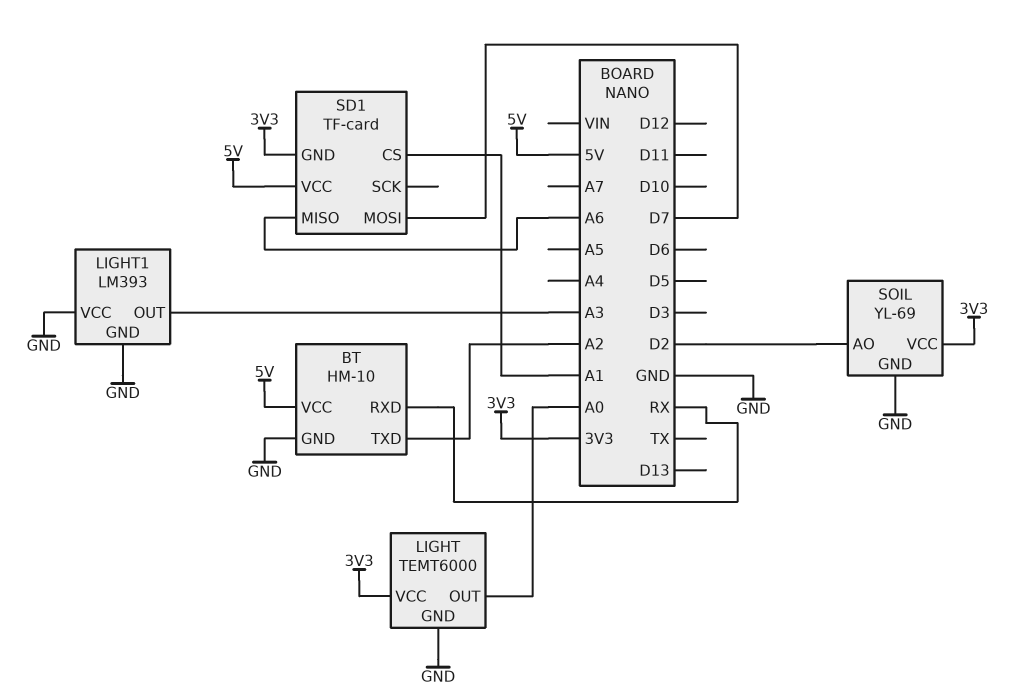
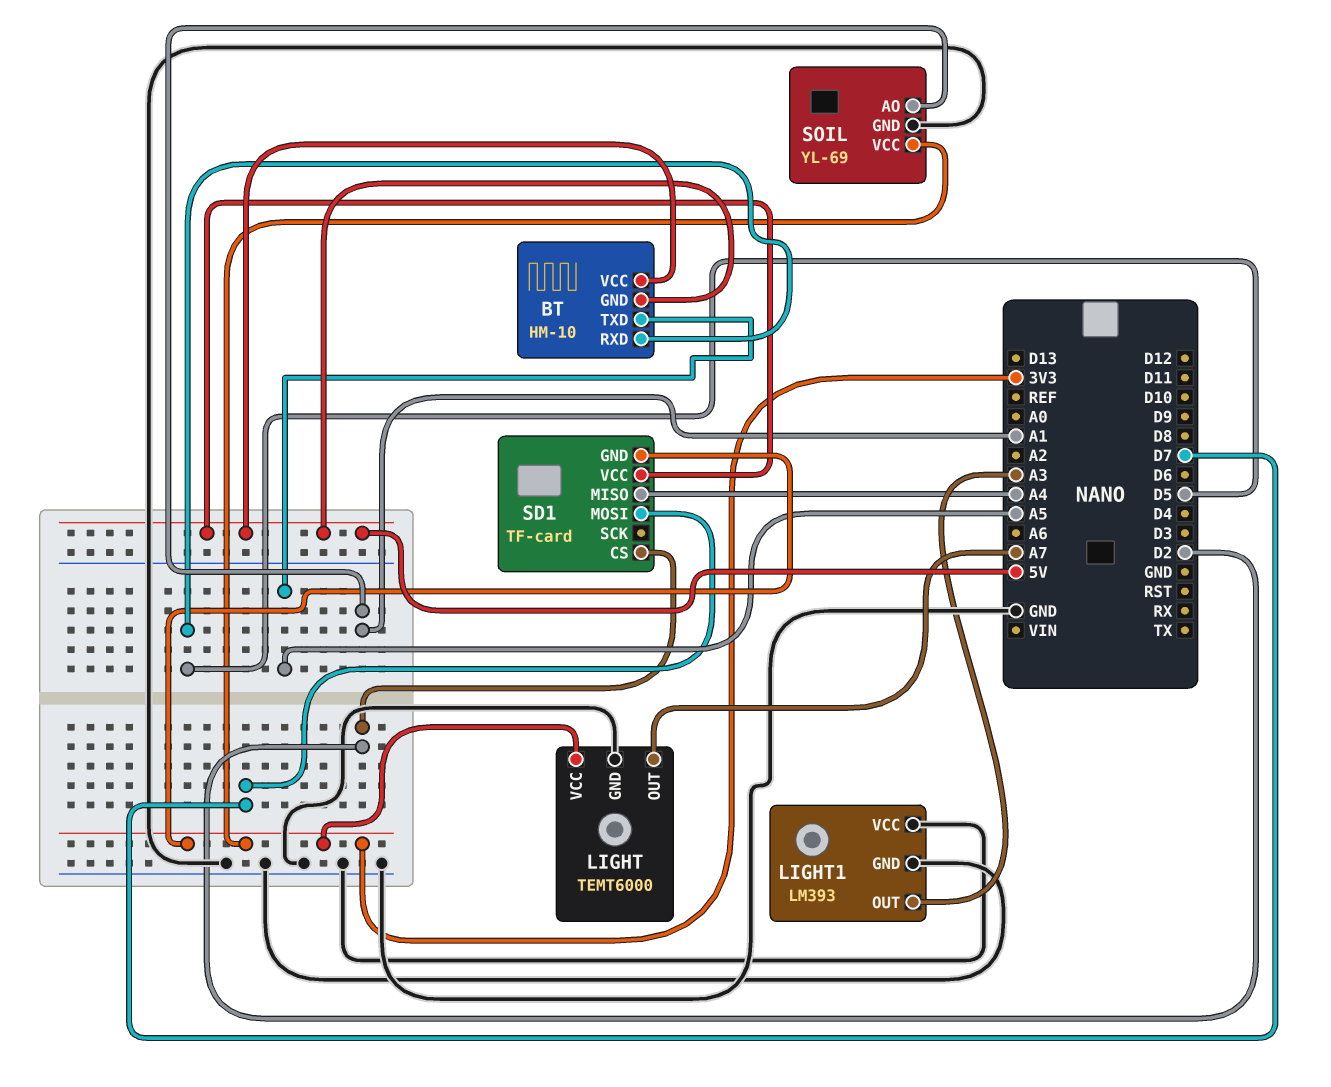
BT pin GND: GND -> 5V
BT pin RXD: RX -> D5
BT pin TXD: A2 -> A5
LIGHT pin OUT: A0 -> A7
SD1 pin CS: A1 -> D2
SD1 pin MISO: A6 -> A4
SOIL pin AO: D2 -> A1

